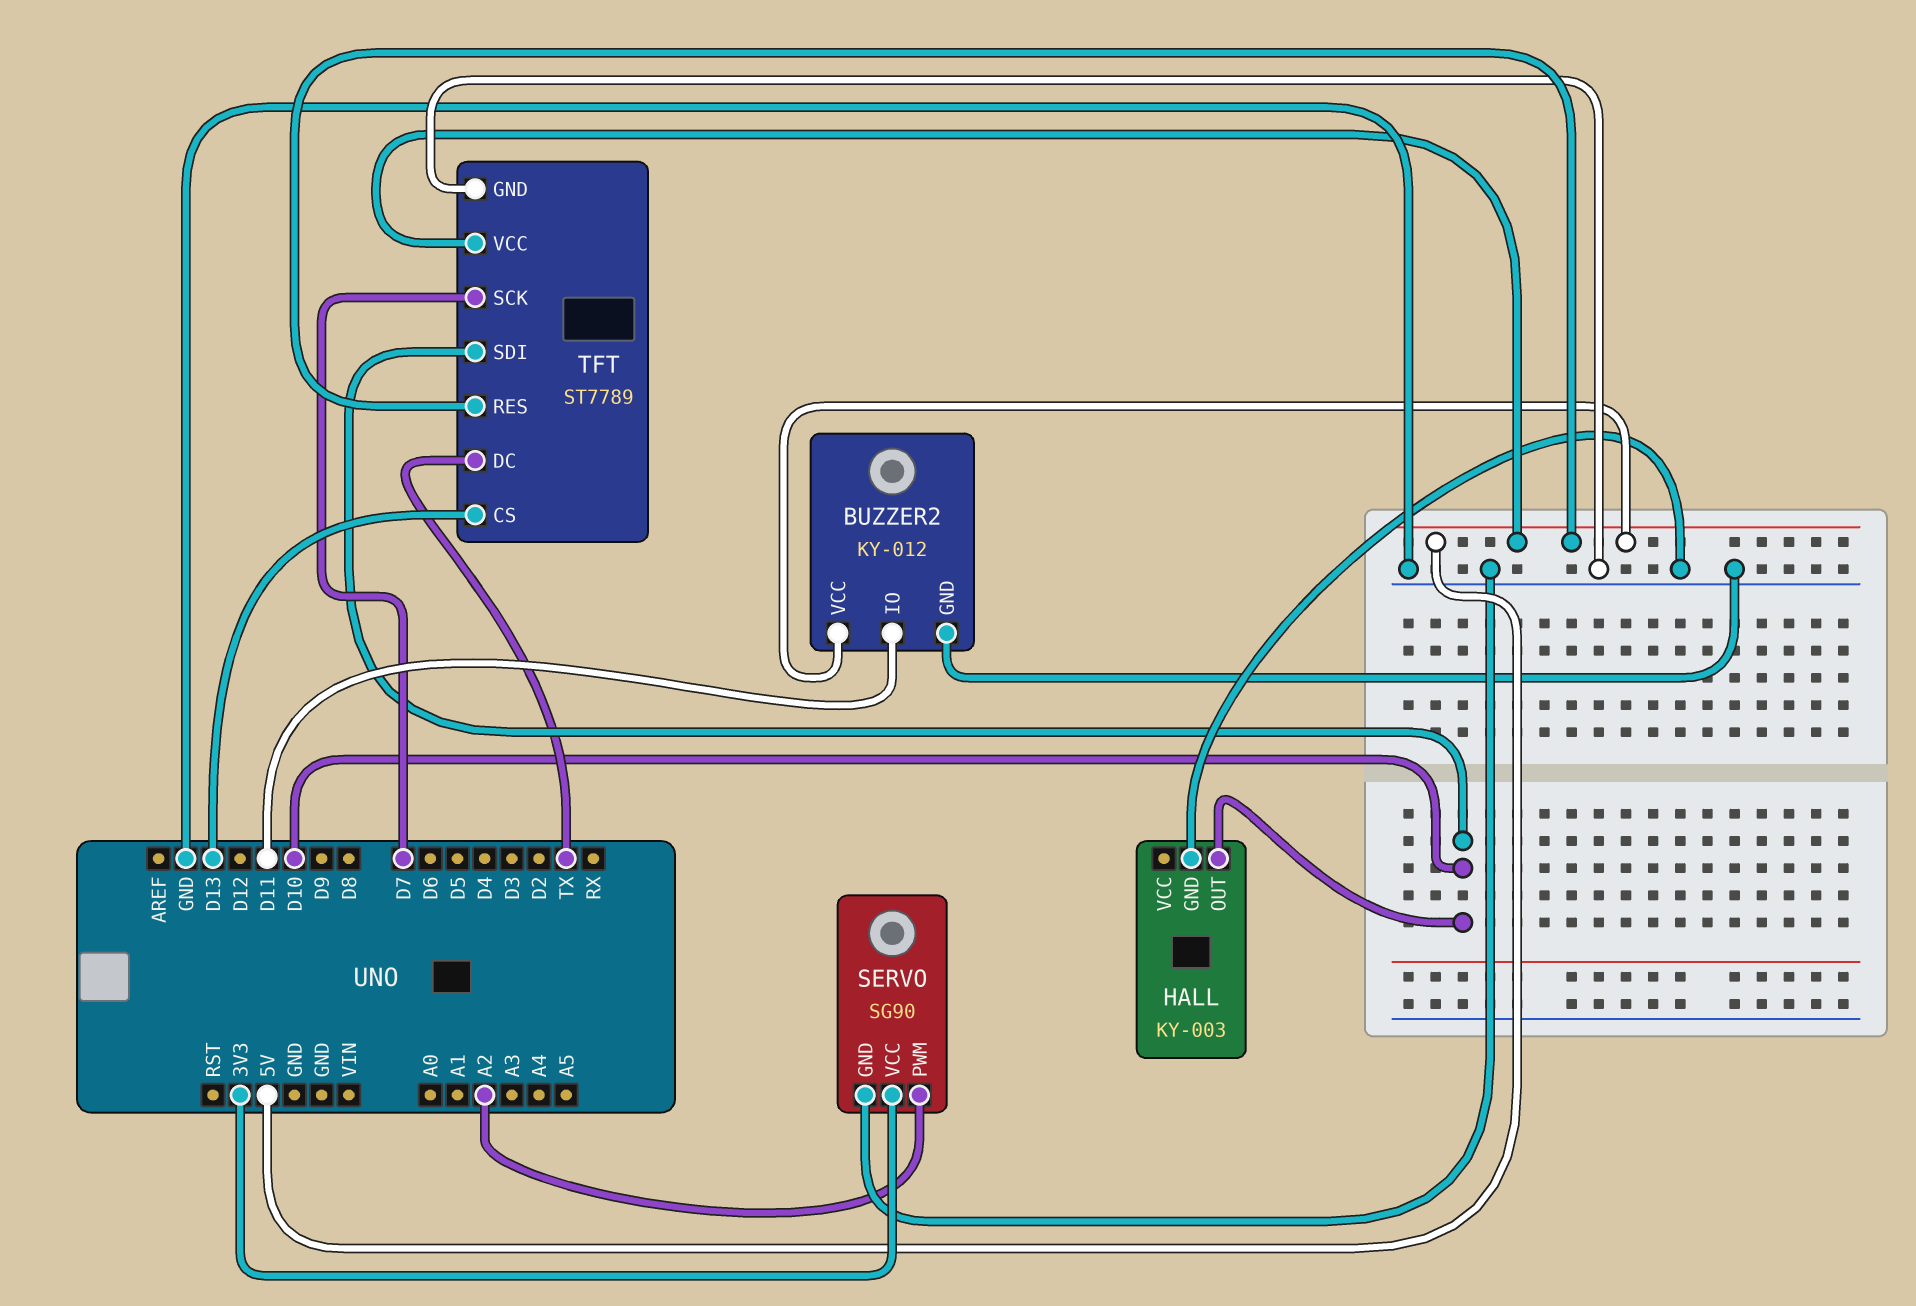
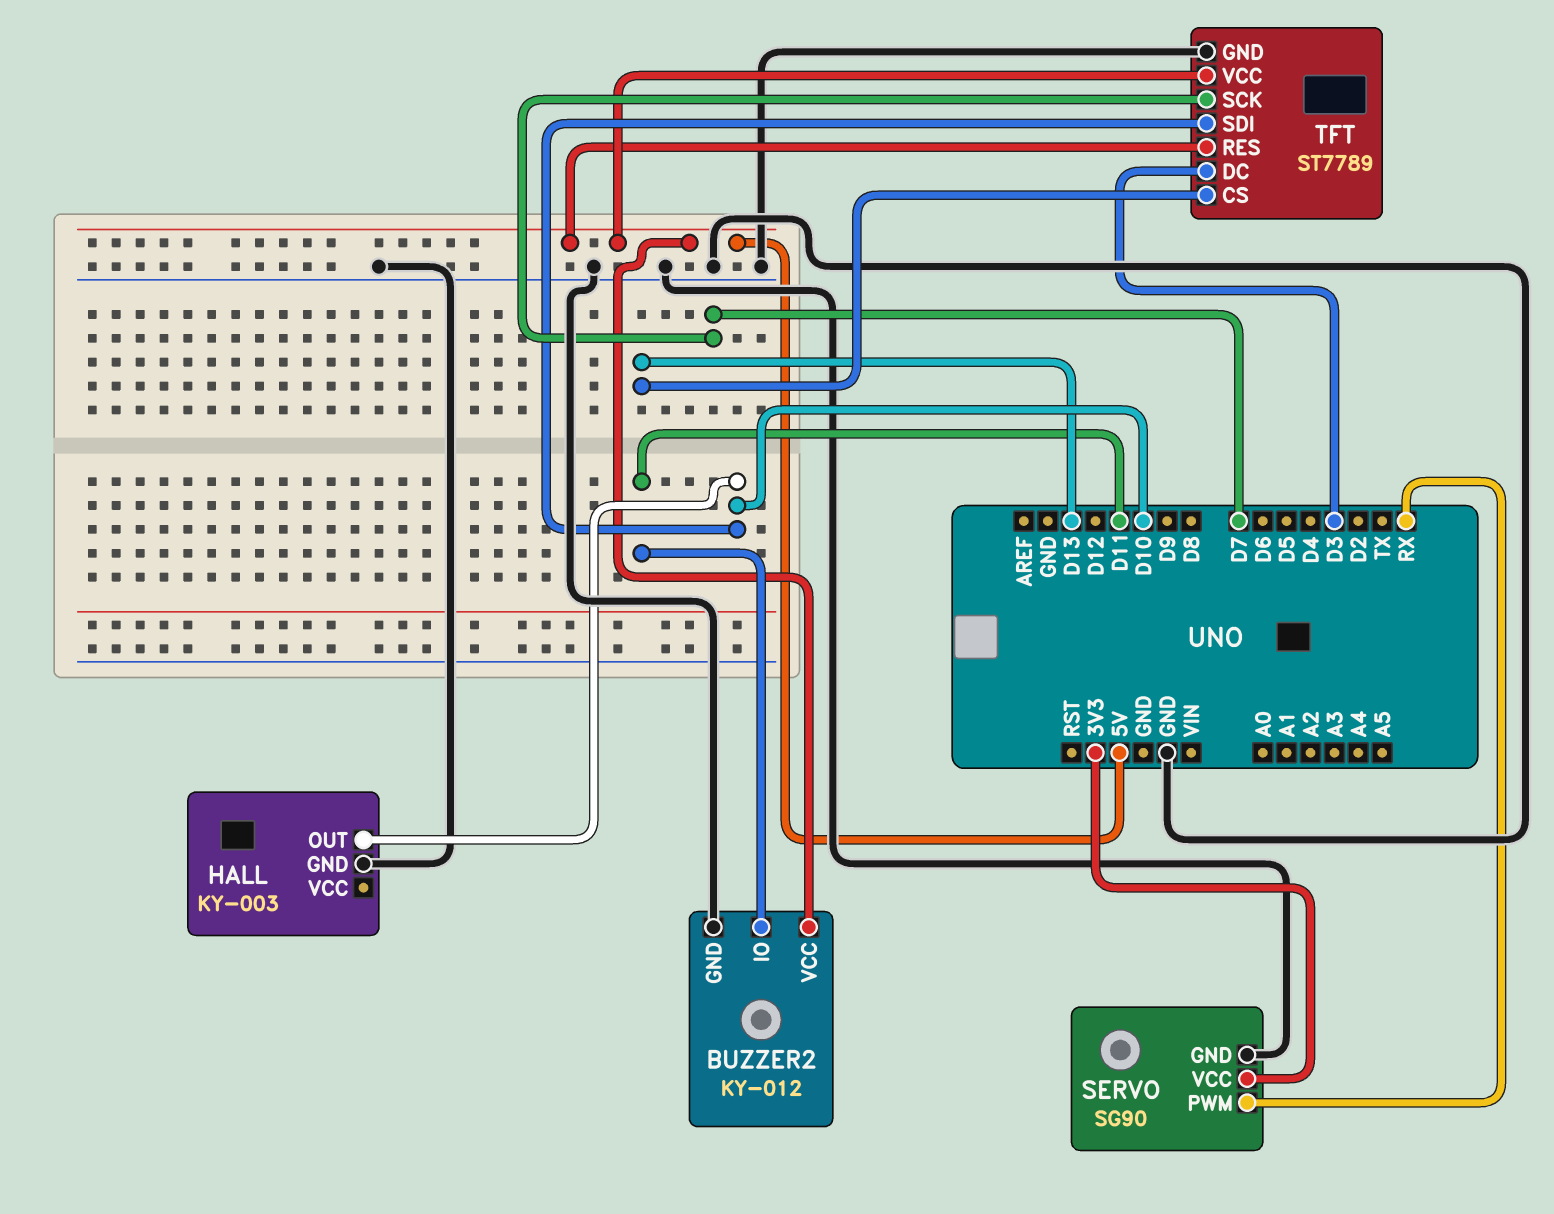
SERVO pin PWM: A2 -> RX
TFT pin DC: TX -> D3

